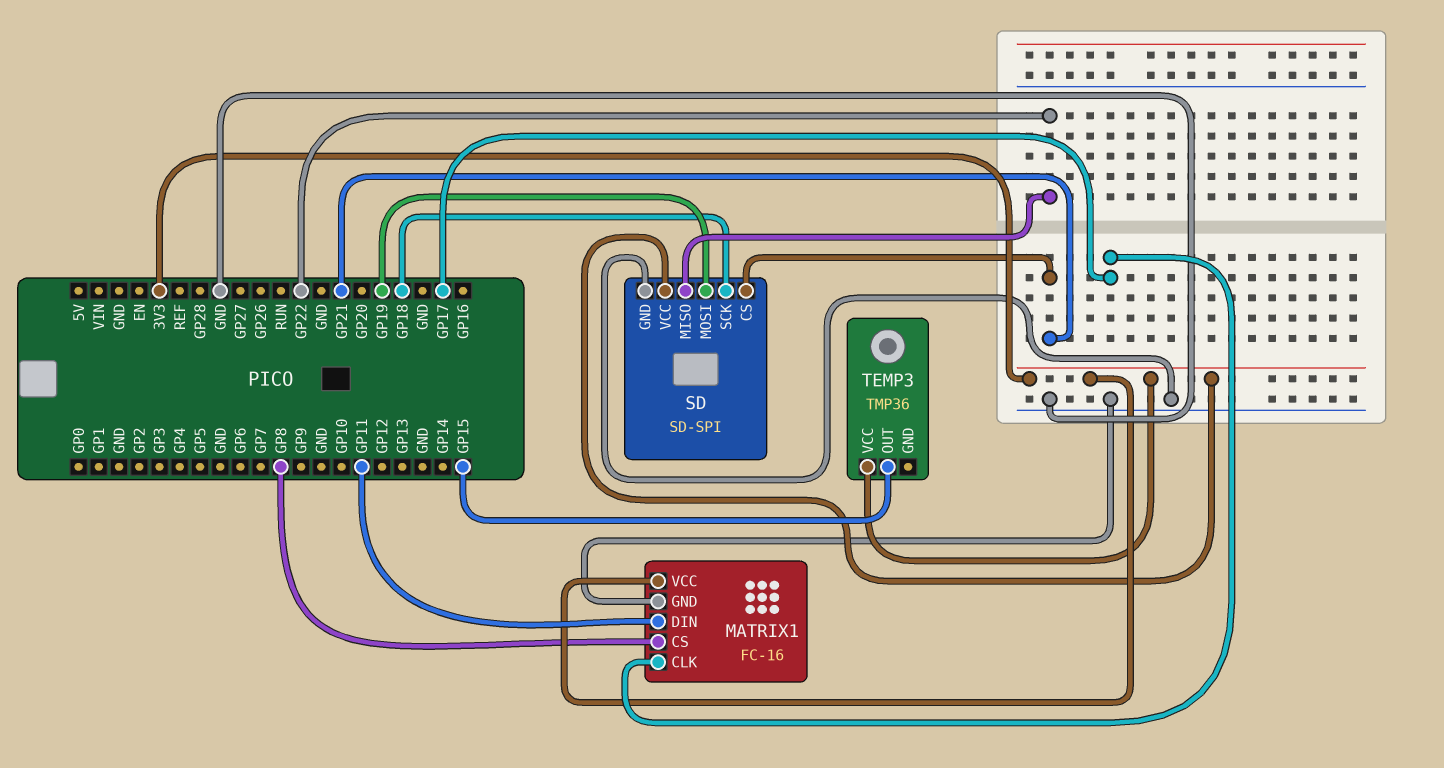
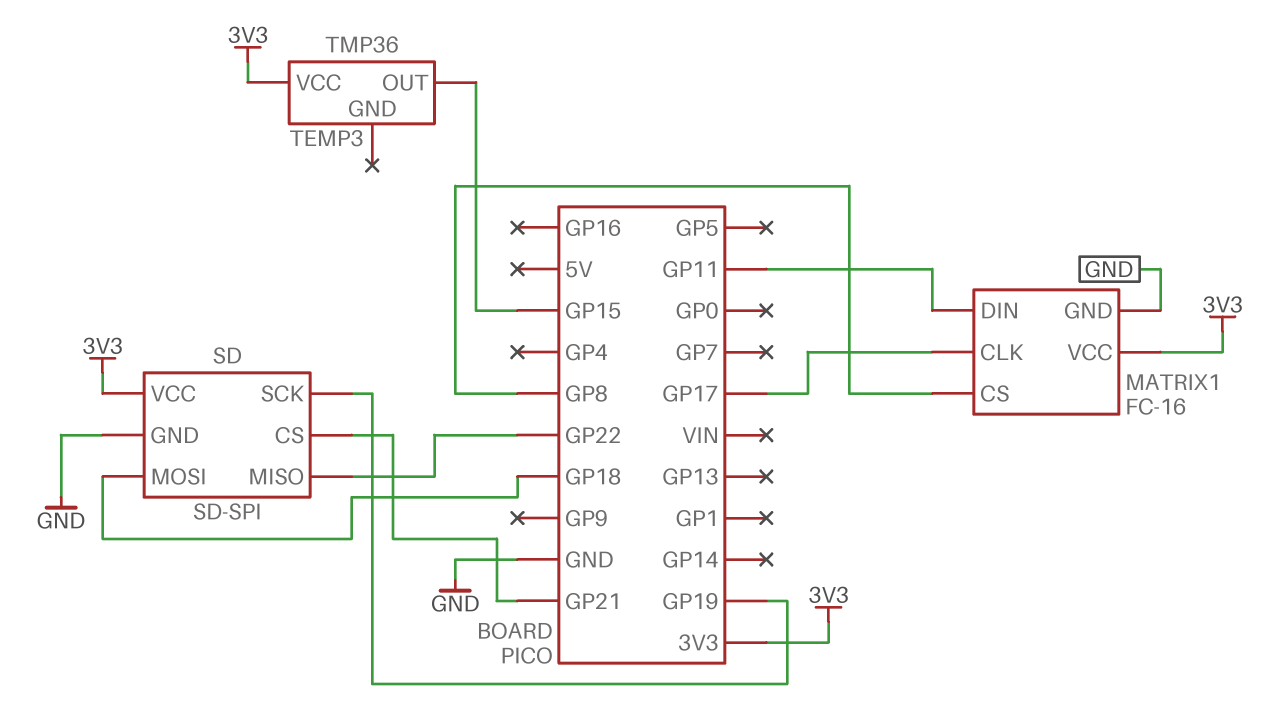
SD pin MOSI: GP19 -> GP18
SD pin SCK: GP18 -> GP19

